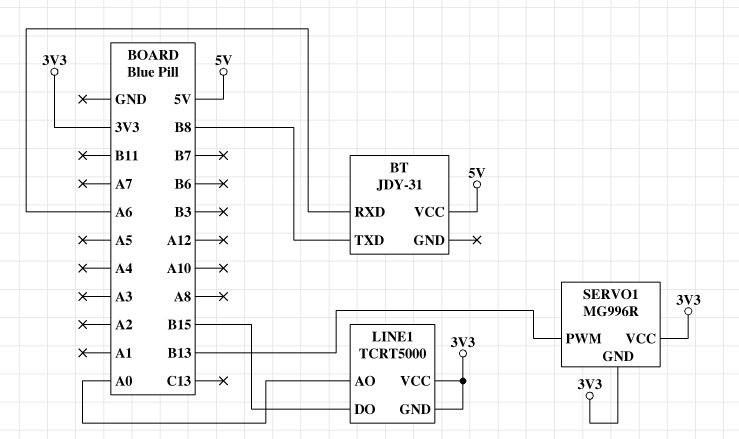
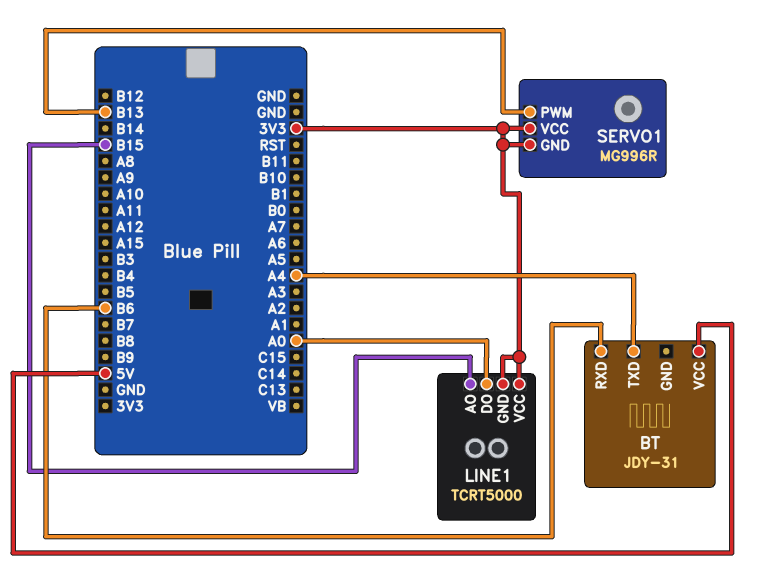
BT pin RXD: A6 -> B6
BT pin TXD: B8 -> A4
LINE1 pin AO: A0 -> B15
LINE1 pin DO: B15 -> A0

